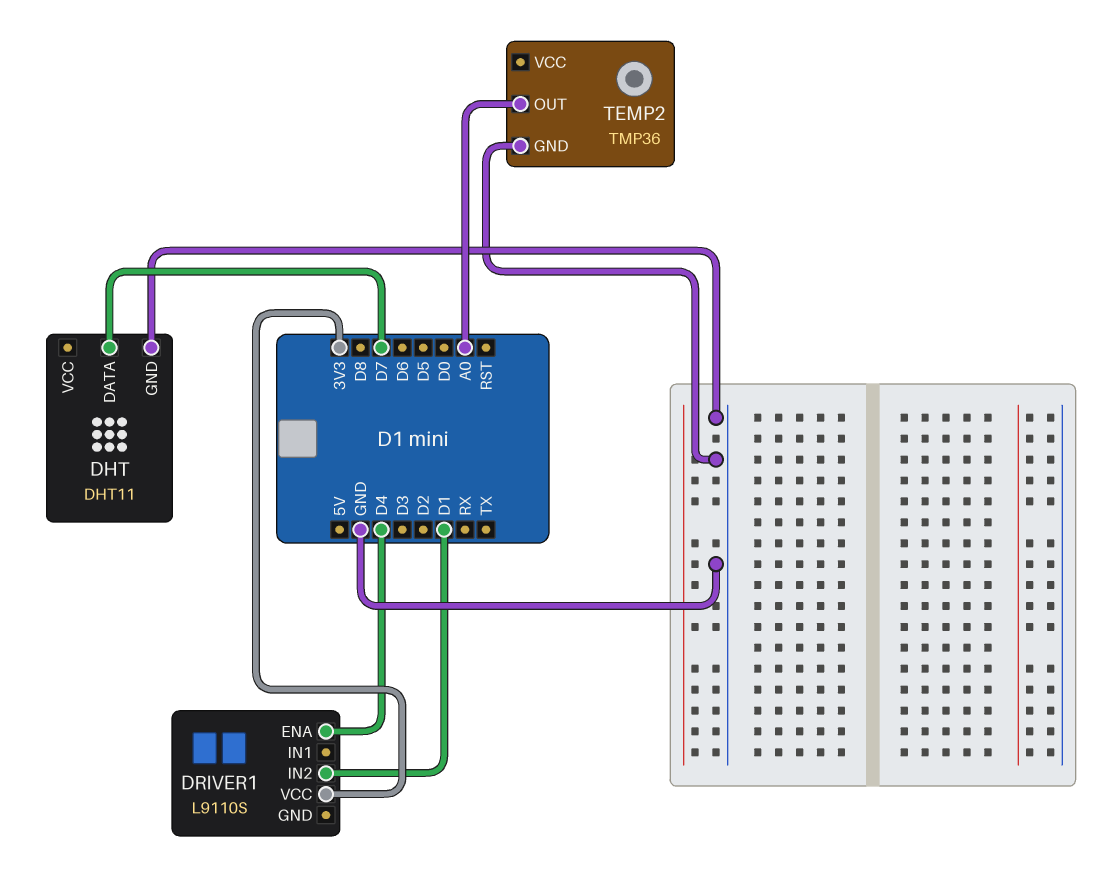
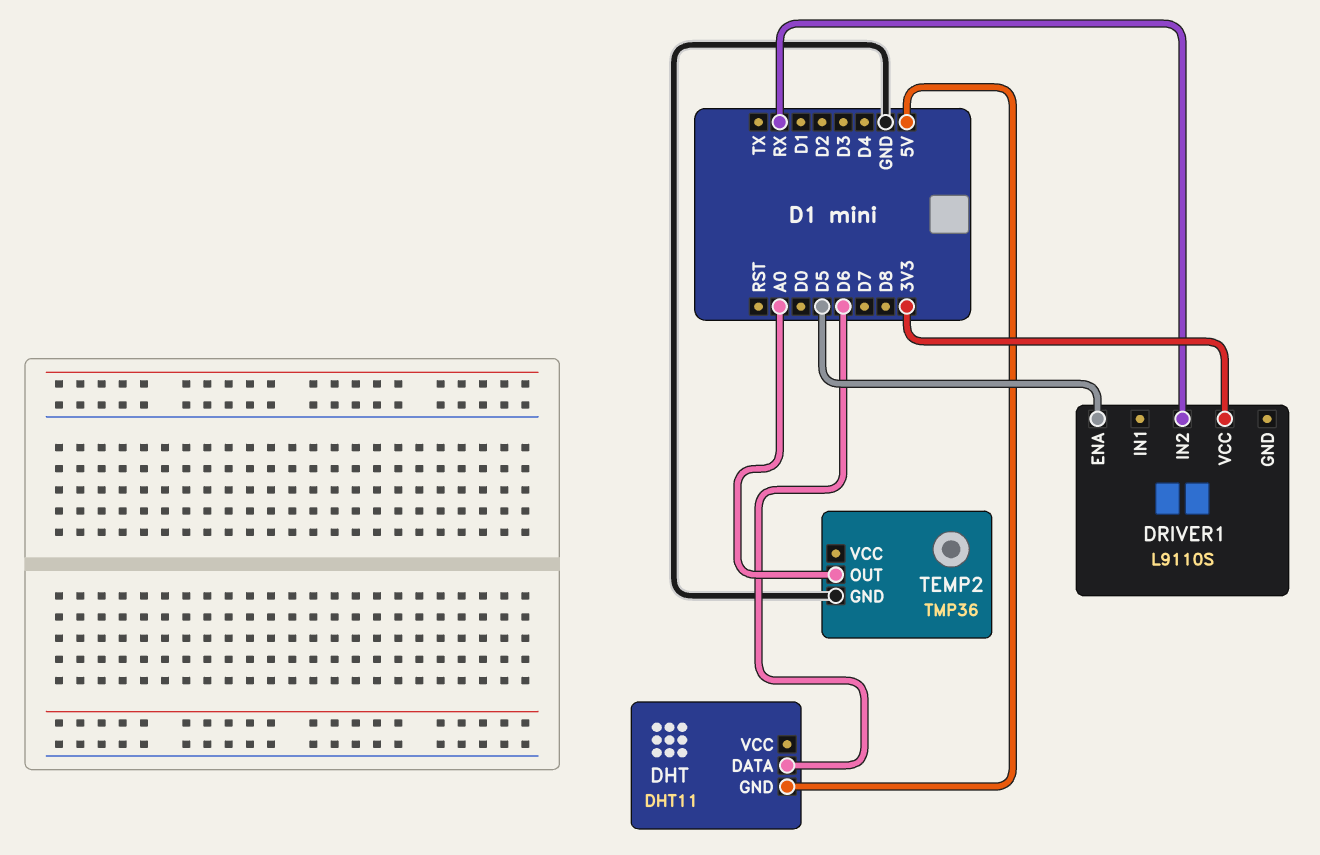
DHT pin DATA: D7 -> D6
DHT pin GND: GND -> 5V
DRIVER1 pin ENA: D4 -> D5
DRIVER1 pin IN2: D1 -> RX

